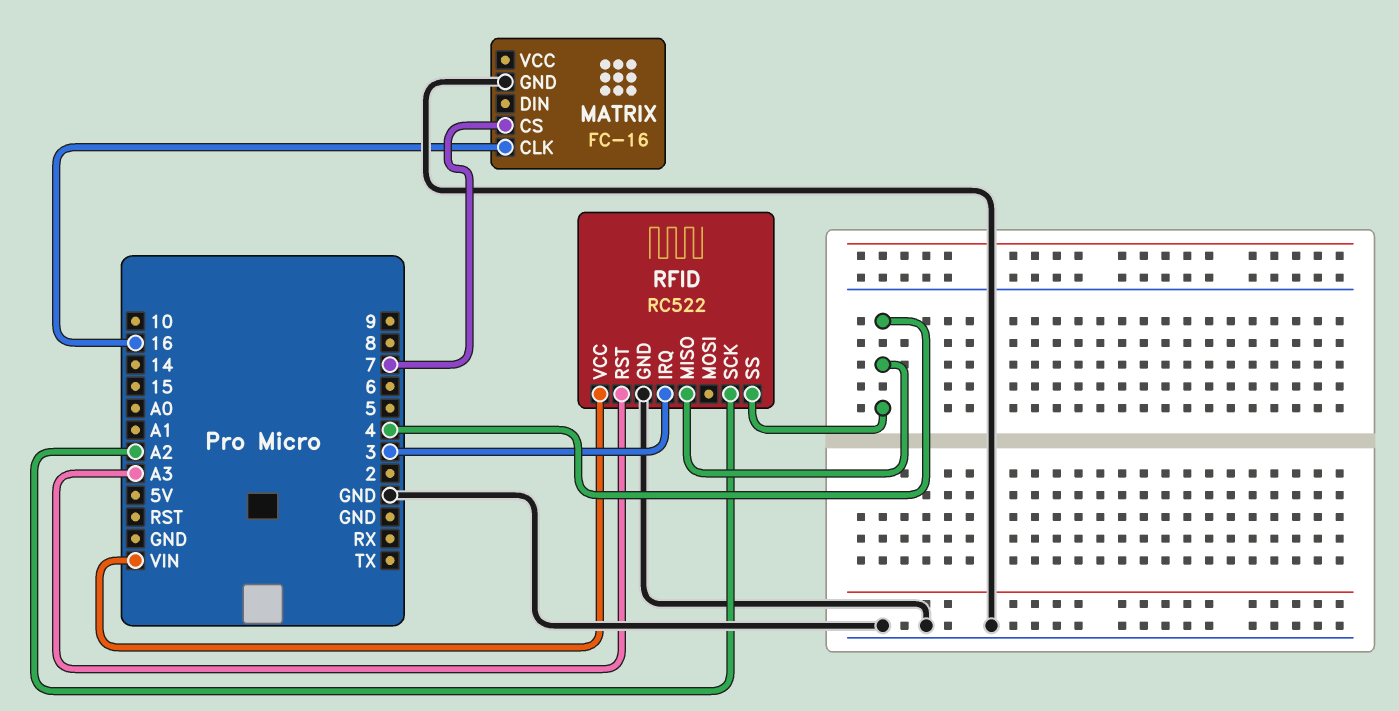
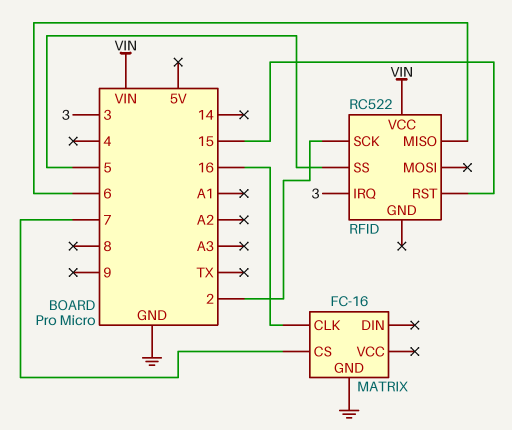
RFID pin GND: GND -> none
RFID pin MISO: 4 -> 6
RFID pin RST: A3 -> 15
RFID pin SCK: A2 -> 2
RFID pin SS: 4 -> 5

